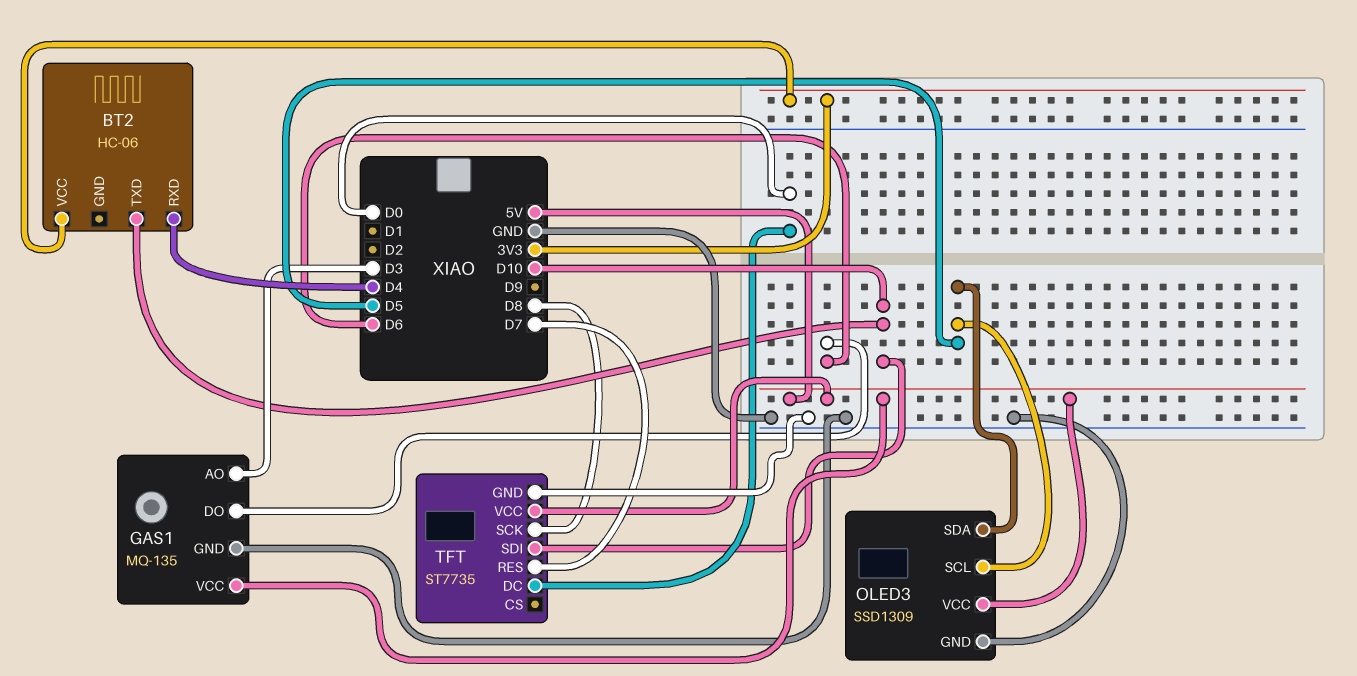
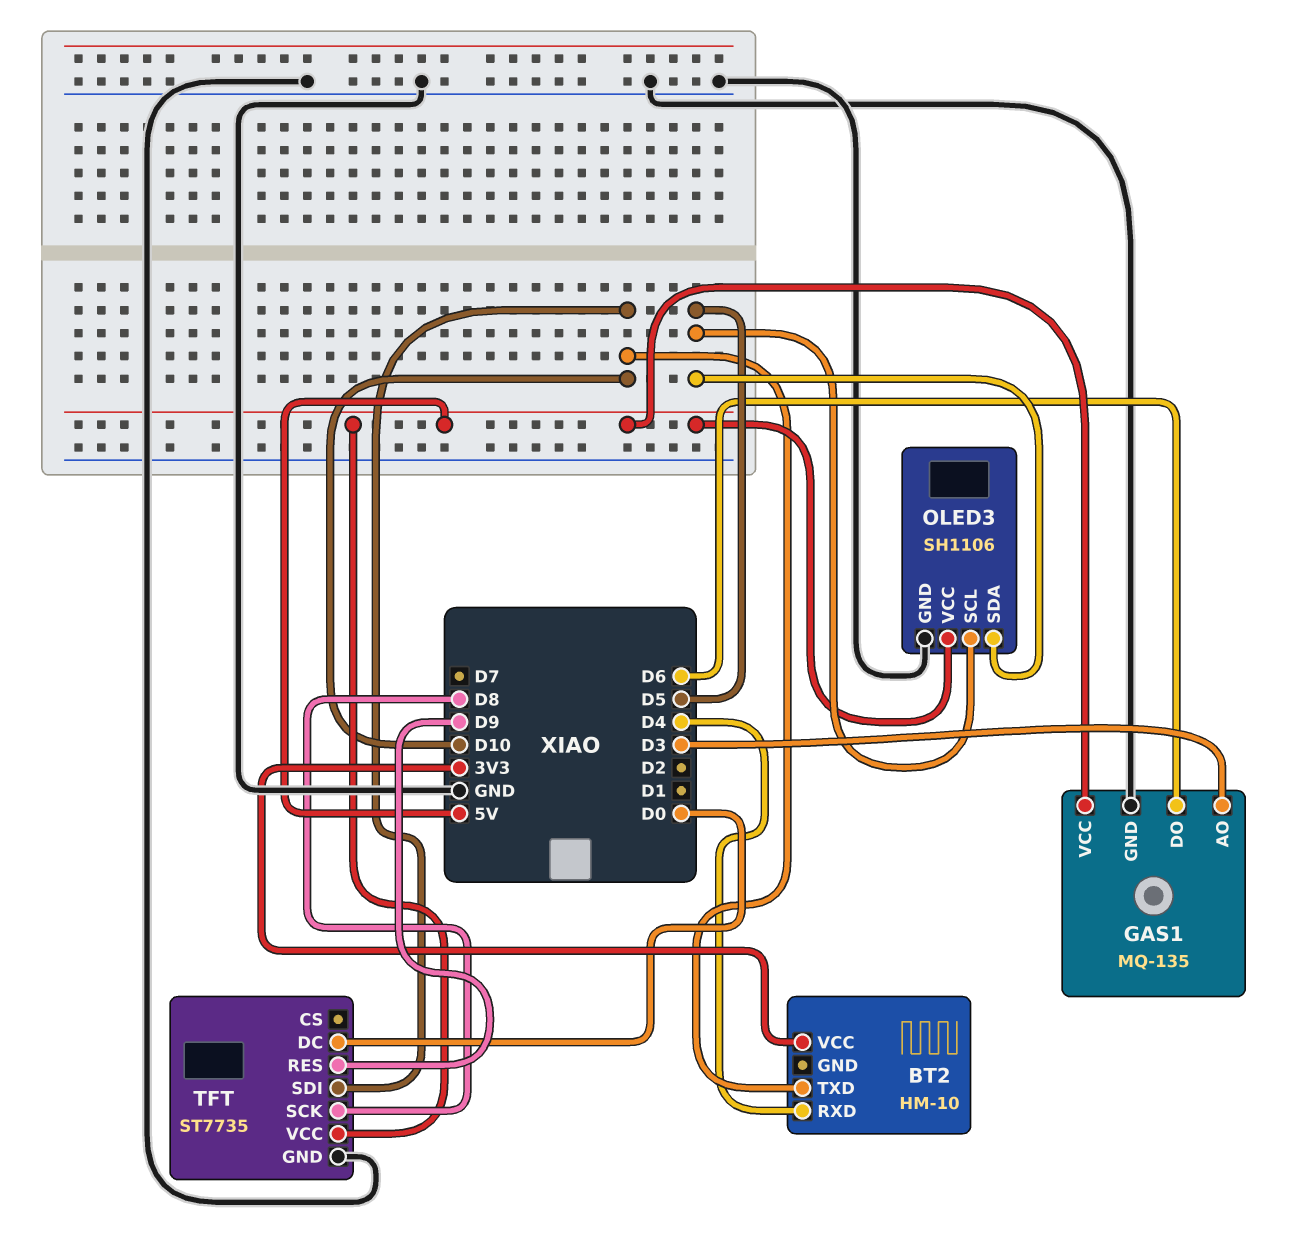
BT2: HC-06 -> HM-10
OLED3: SSD1309 -> SH1106
TFT pin RES: D7 -> D9

